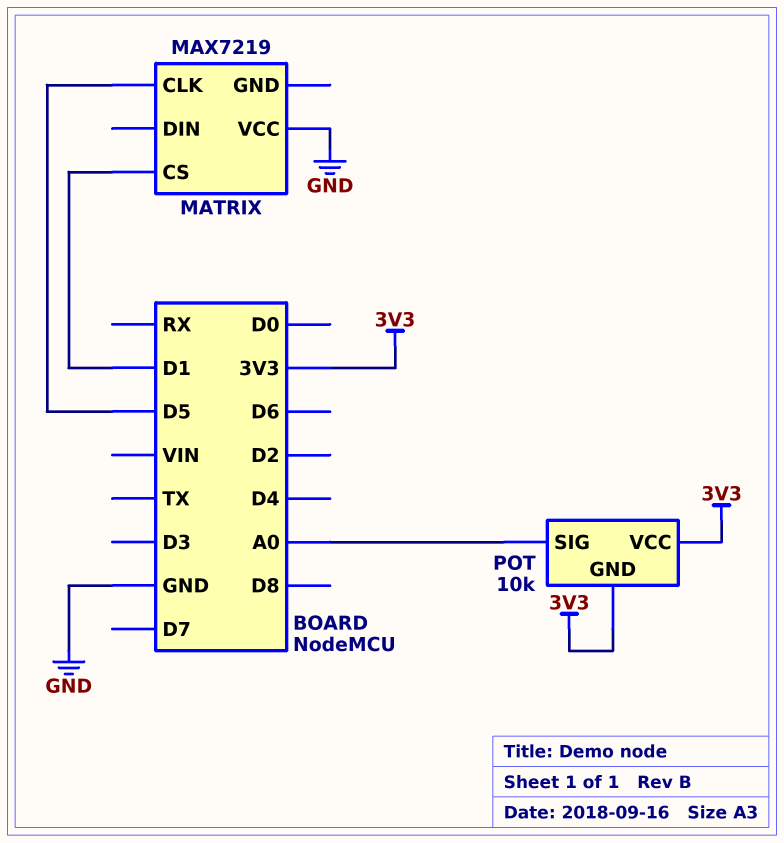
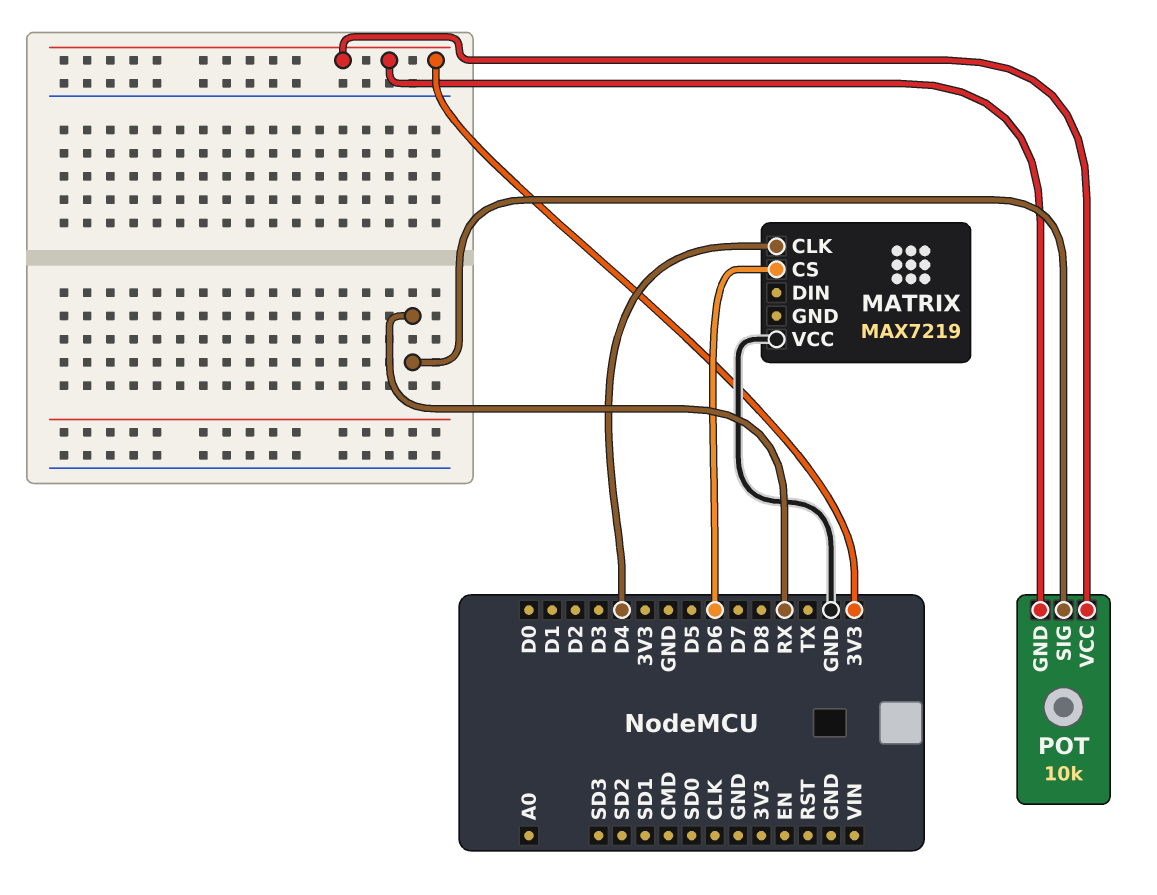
MATRIX pin CLK: D5 -> D4
MATRIX pin CS: D1 -> D6
POT pin SIG: A0 -> RX

